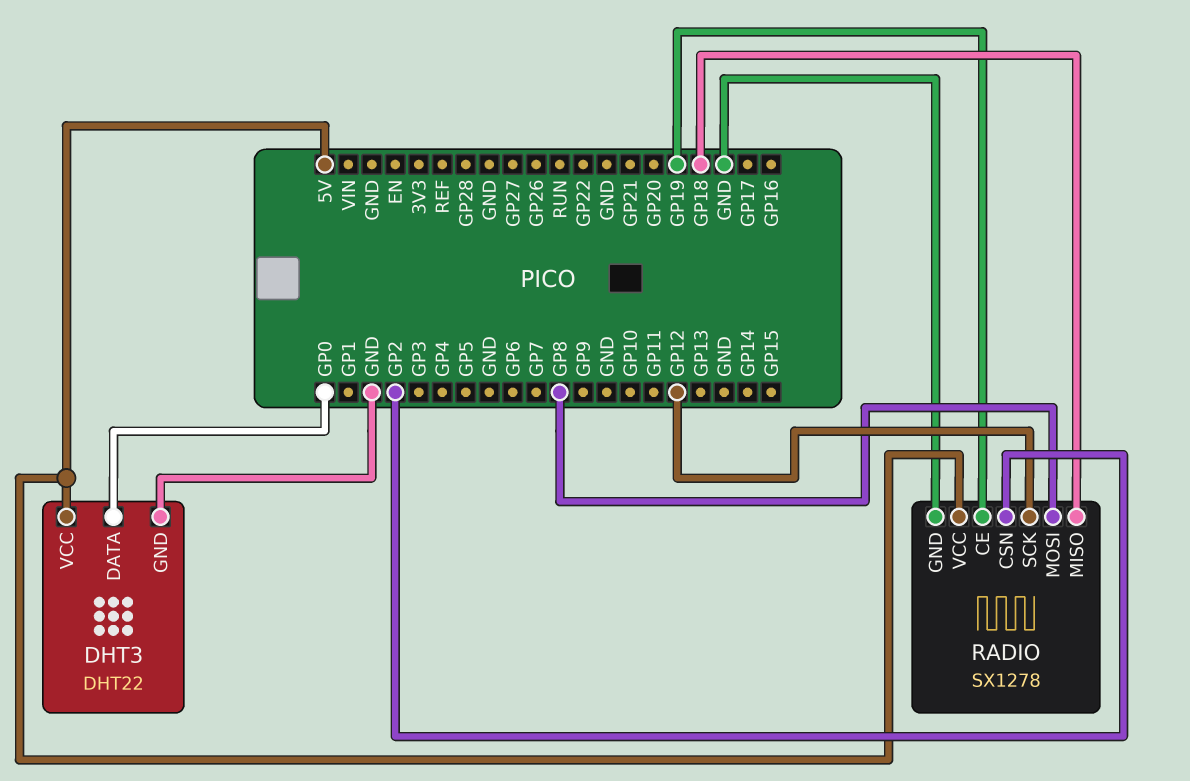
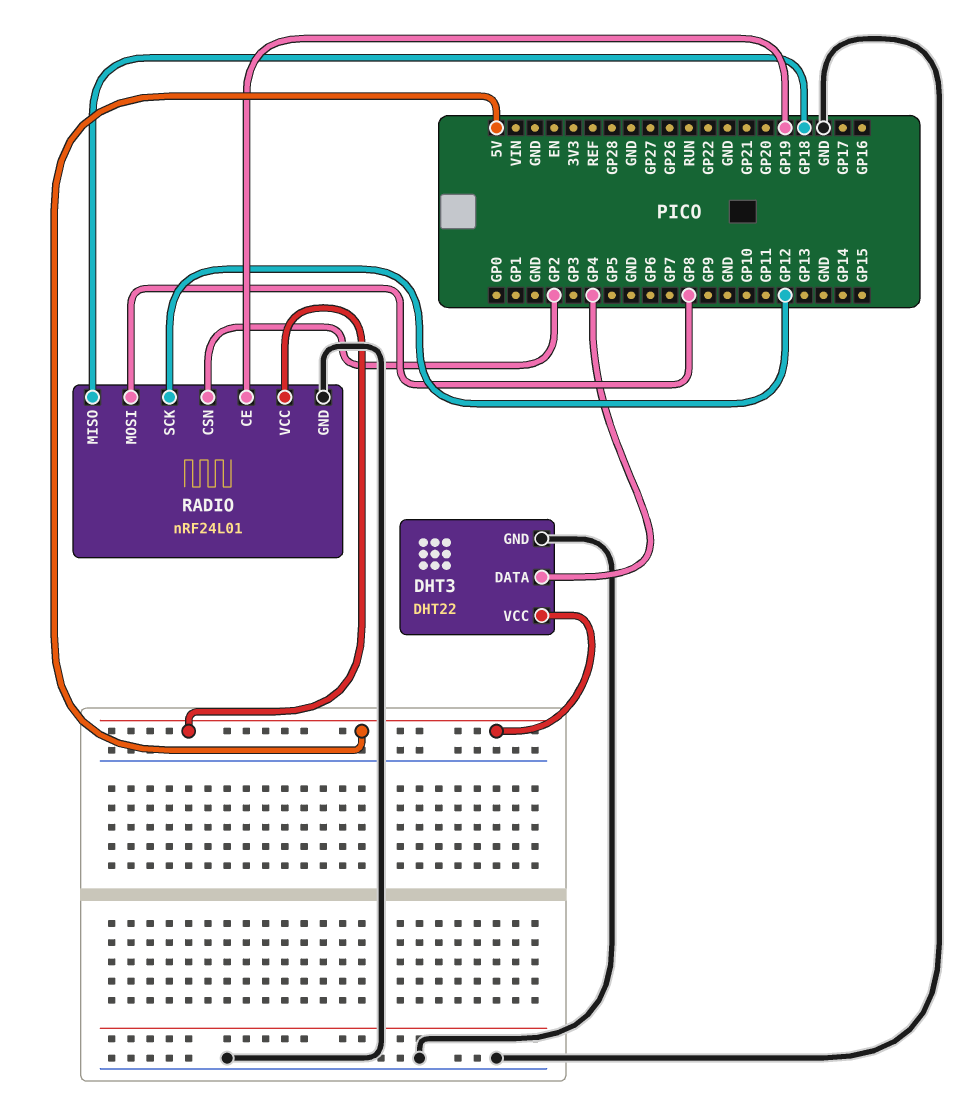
DHT3 pin DATA: GP0 -> GP4
RADIO: SX1278 -> nRF24L01

